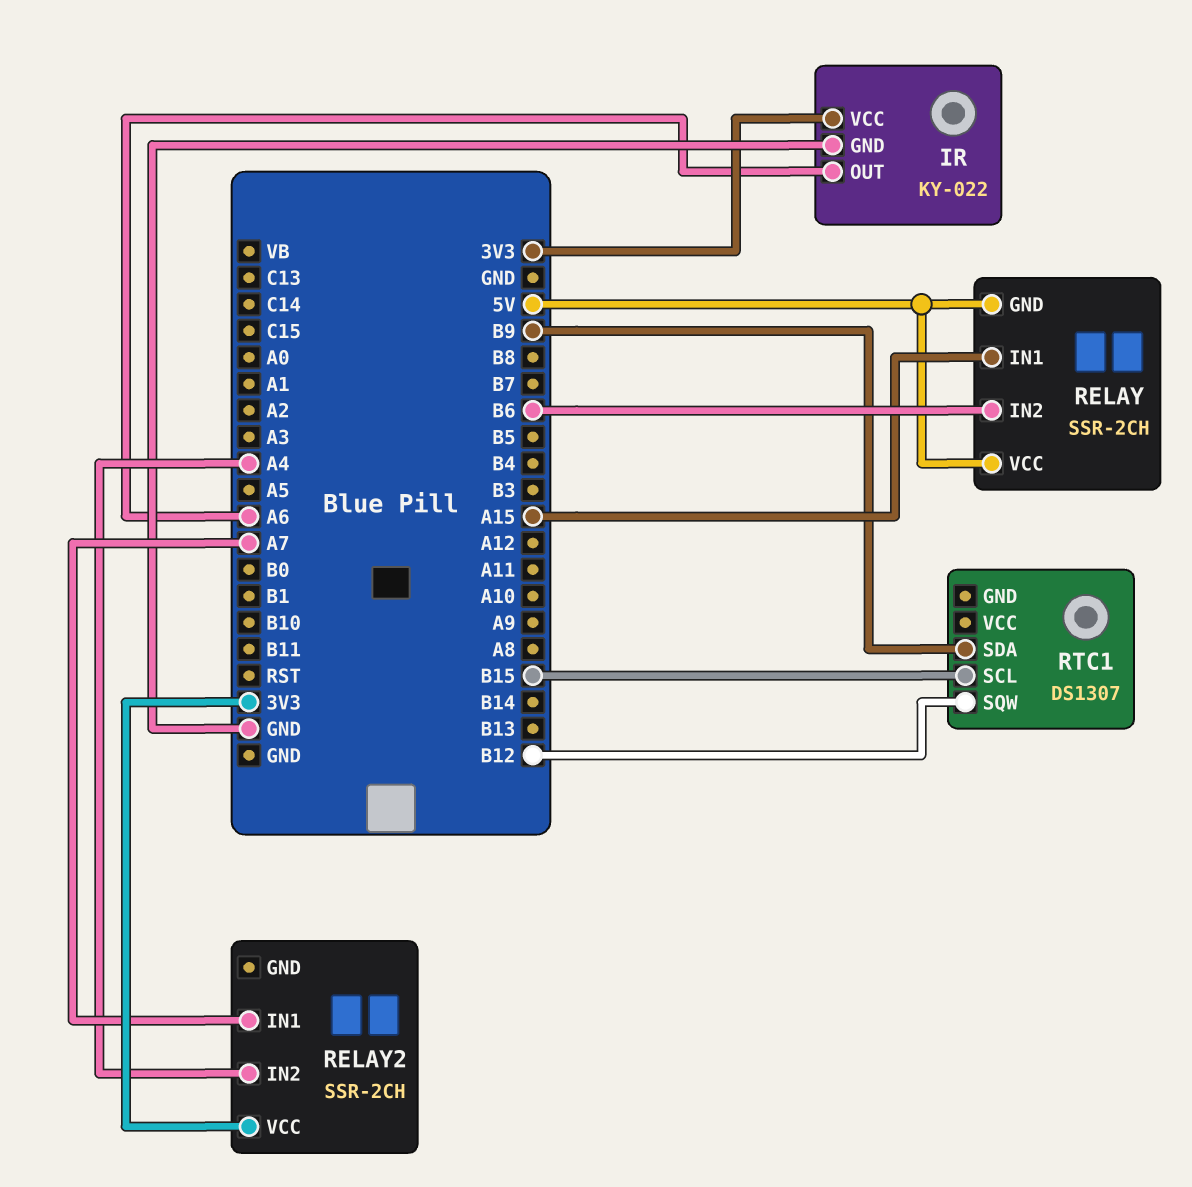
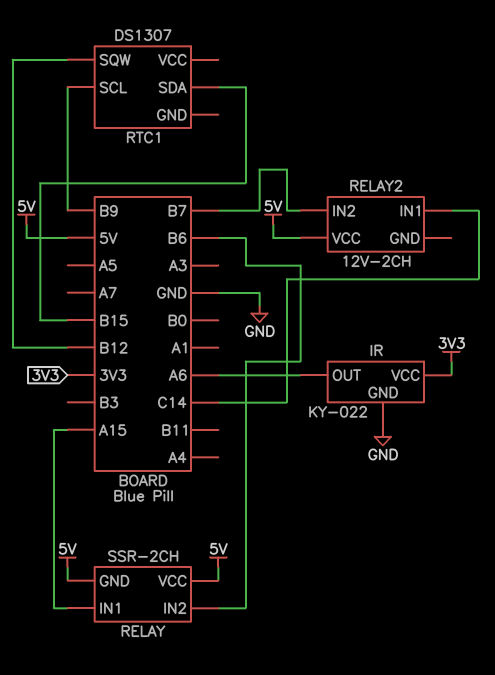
RELAY2: SSR-2CH -> 12V-2CH
RELAY2 pin IN1: A7 -> C14
RELAY2 pin IN2: A4 -> B7
RELAY2 pin VCC: 3V3 -> 5V
RTC1 pin SCL: B15 -> B9
RTC1 pin SDA: B9 -> B15

